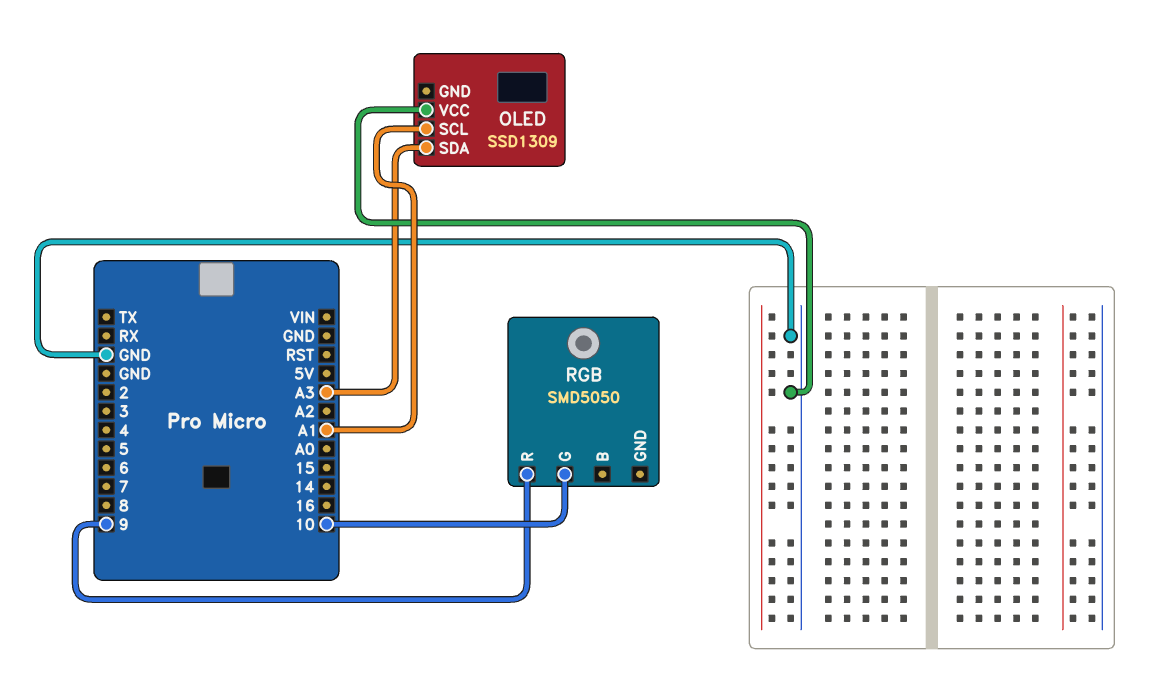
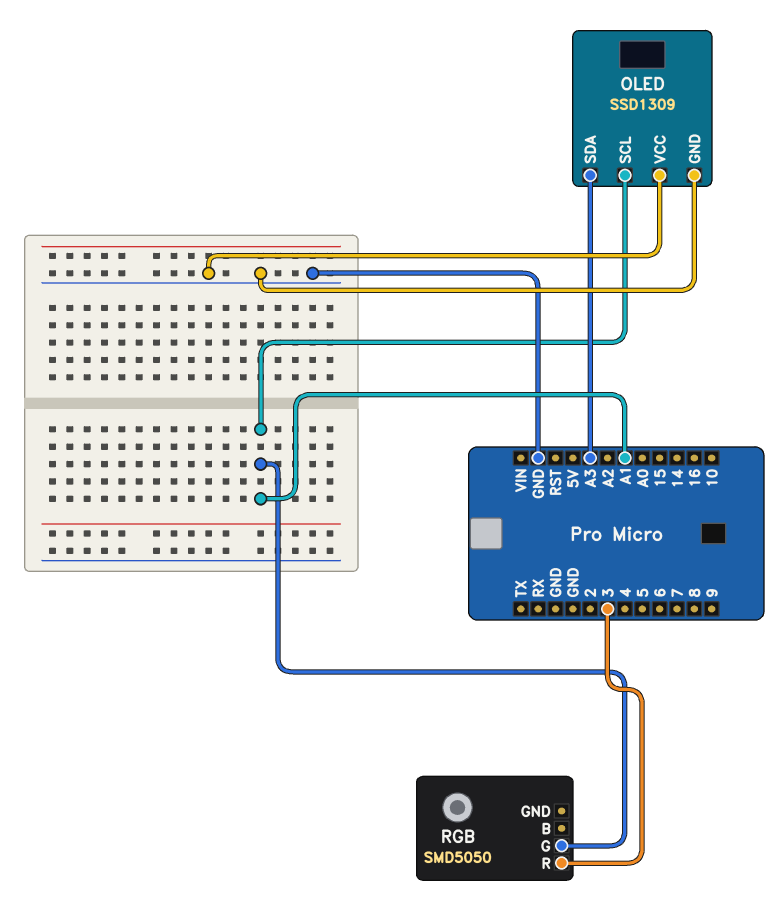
OLED pin GND: none -> GND
RGB pin G: 10 -> A1
RGB pin R: 9 -> 3

